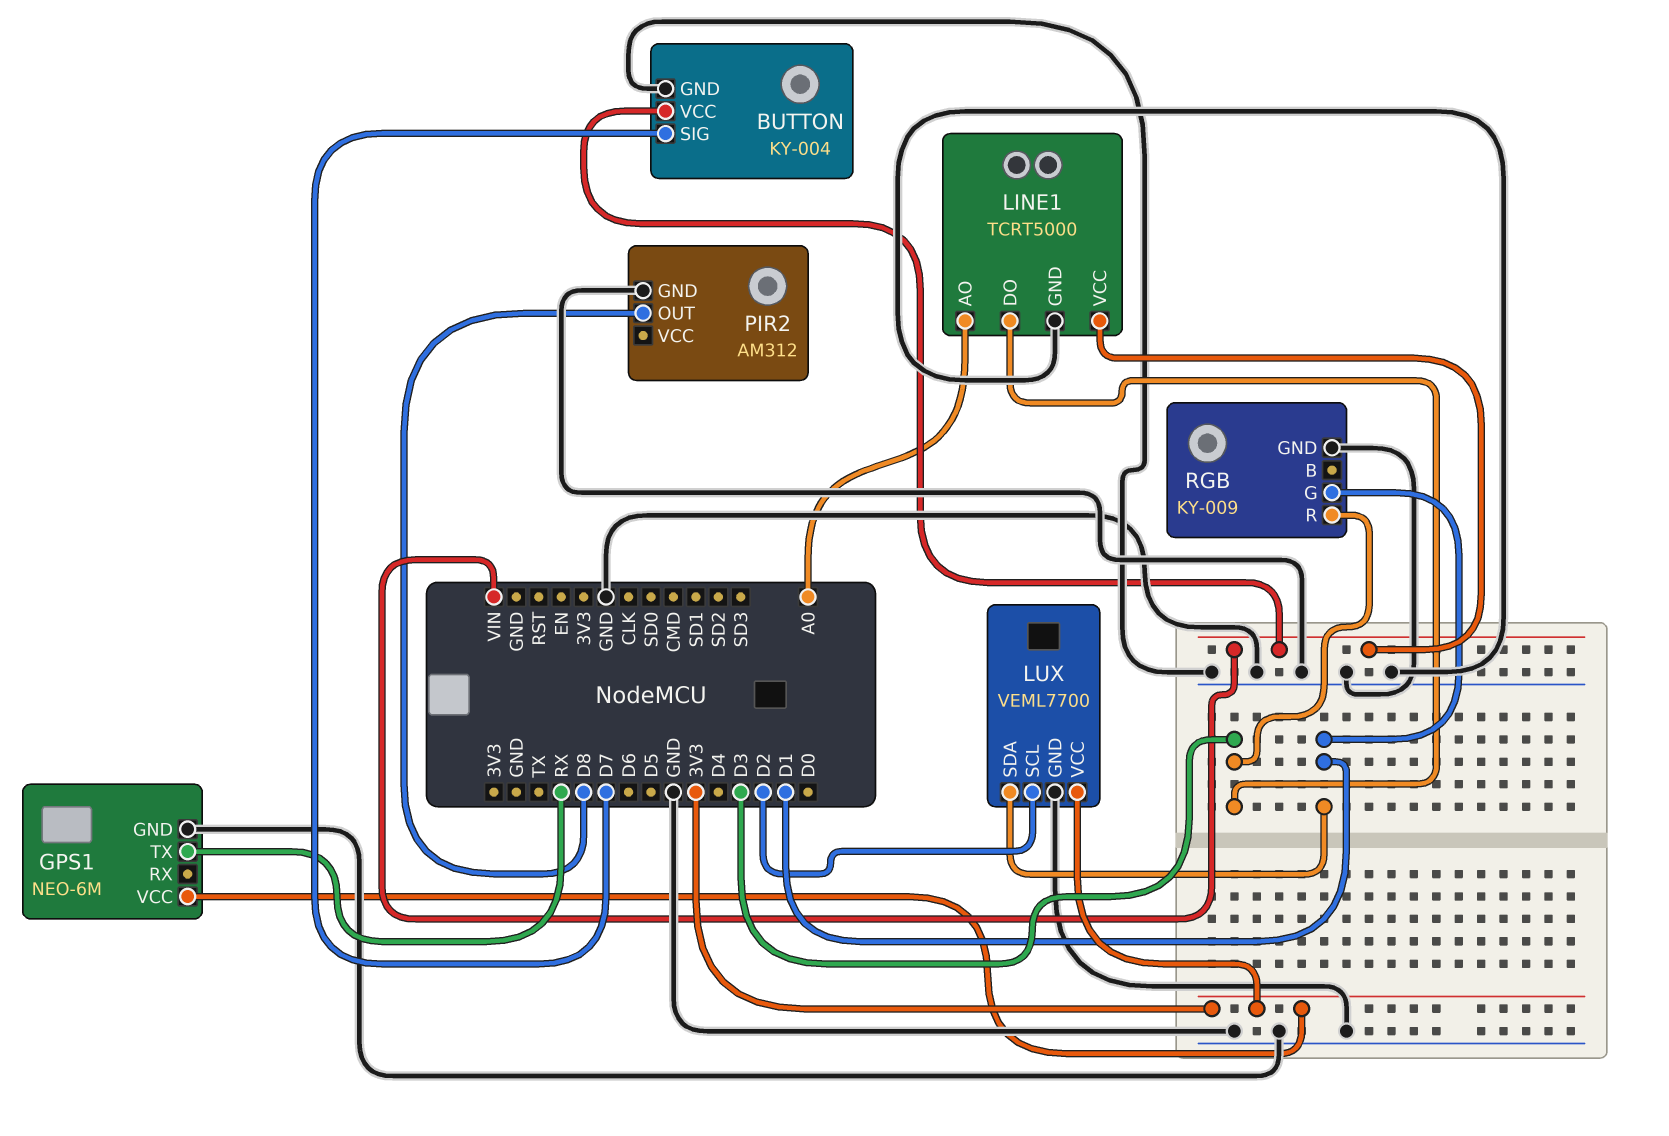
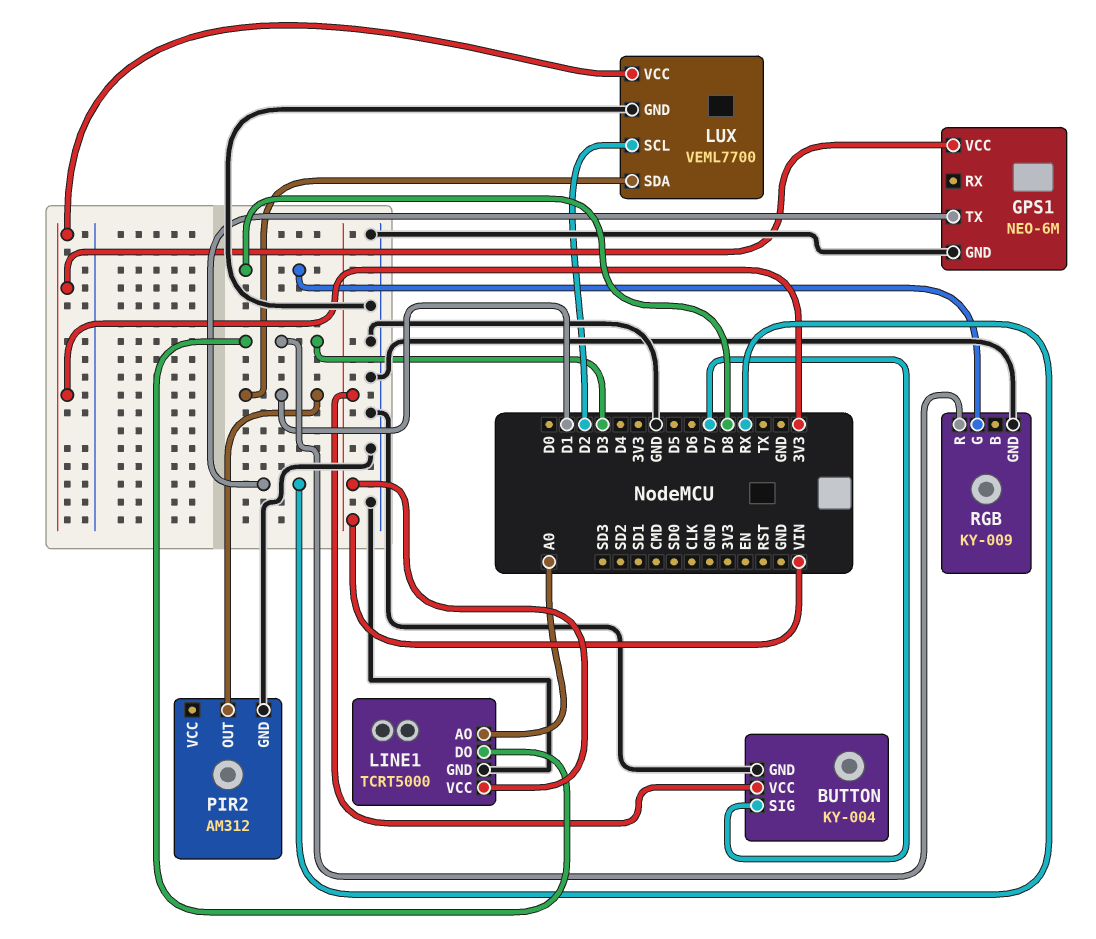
PIR2 pin OUT: D8 -> D1
RGB pin G: D1 -> D8

